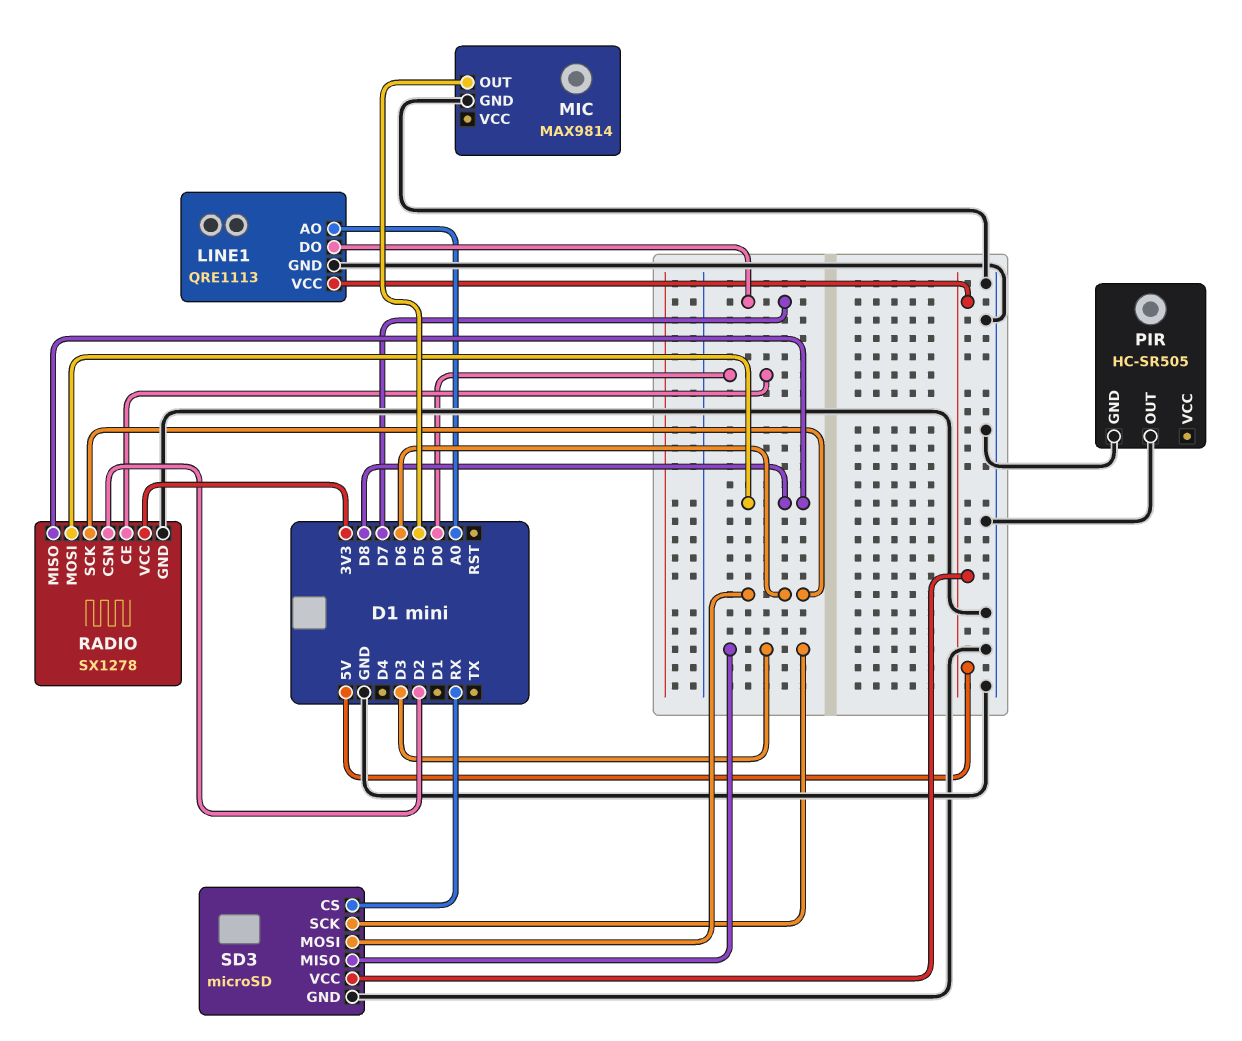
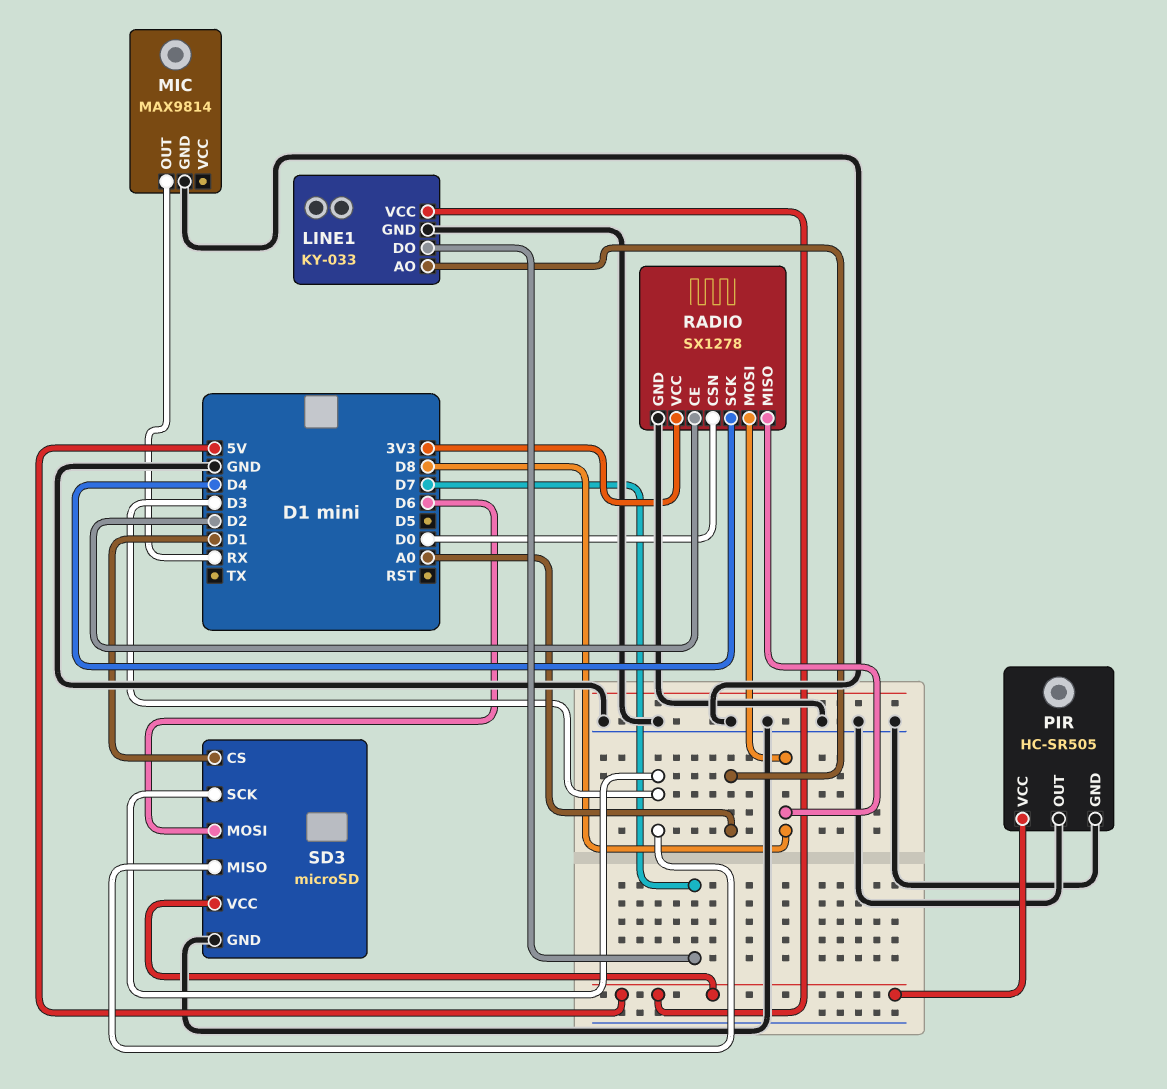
LINE1: QRE1113 -> KY-033
MIC pin OUT: D5 -> RX
PIR pin VCC: none -> 5V
RADIO pin CE: D0 -> D2
RADIO pin CSN: D2 -> D0
RADIO pin SCK: D6 -> D4
SD3 pin CS: RX -> D1

